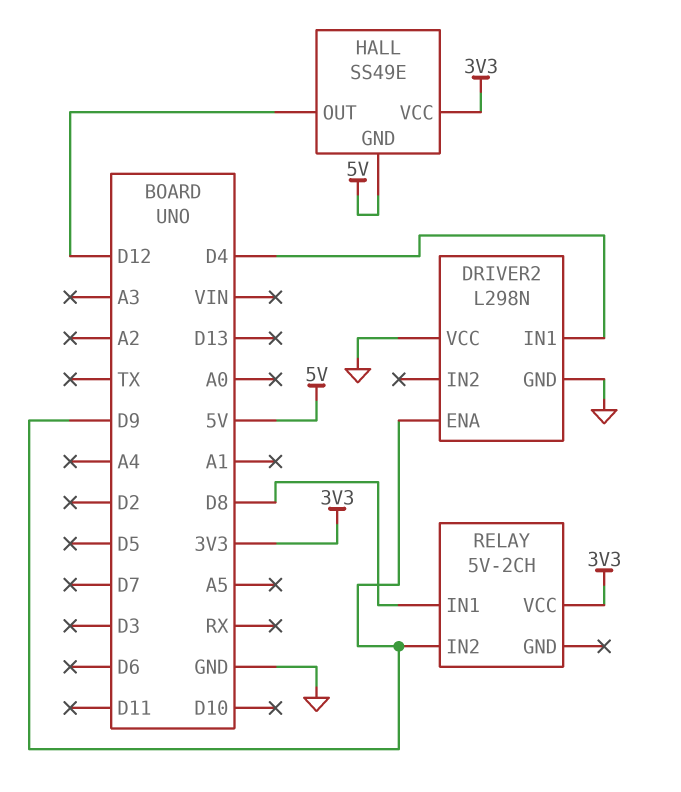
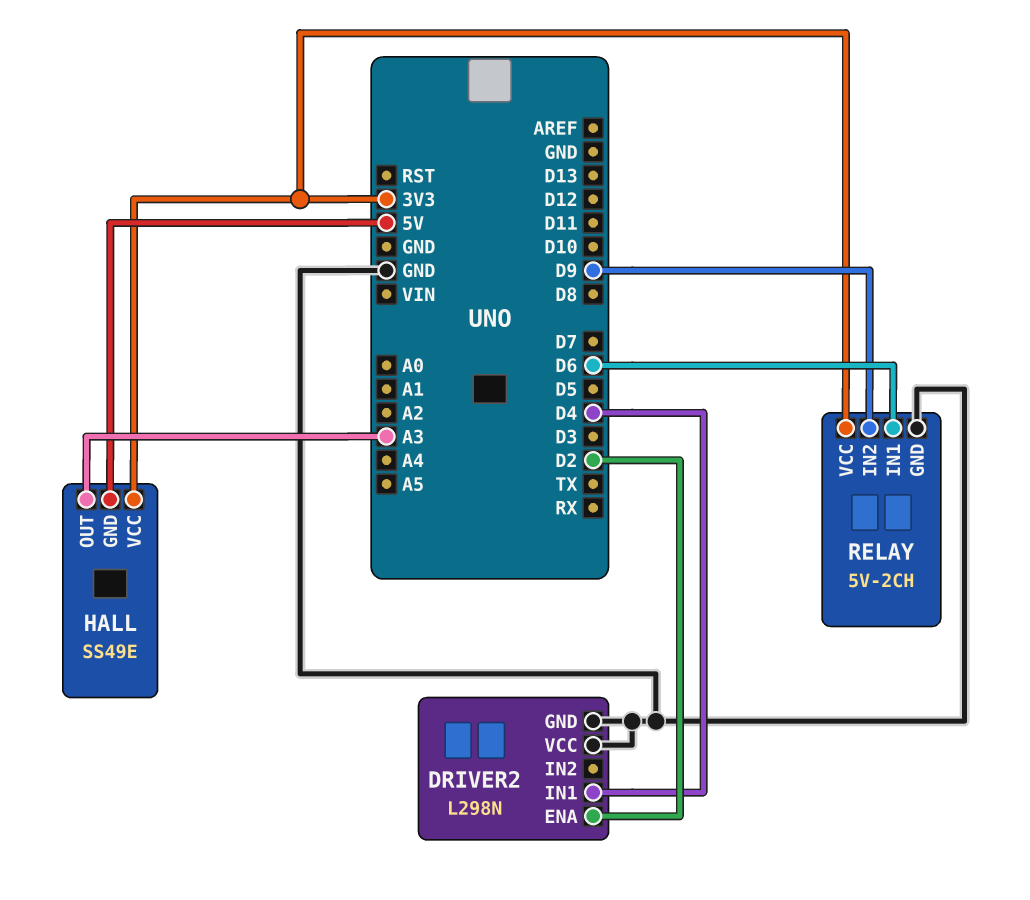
DRIVER2 pin ENA: D9 -> D2
HALL pin OUT: D12 -> A3
RELAY pin GND: none -> GND
RELAY pin IN1: D8 -> D6

